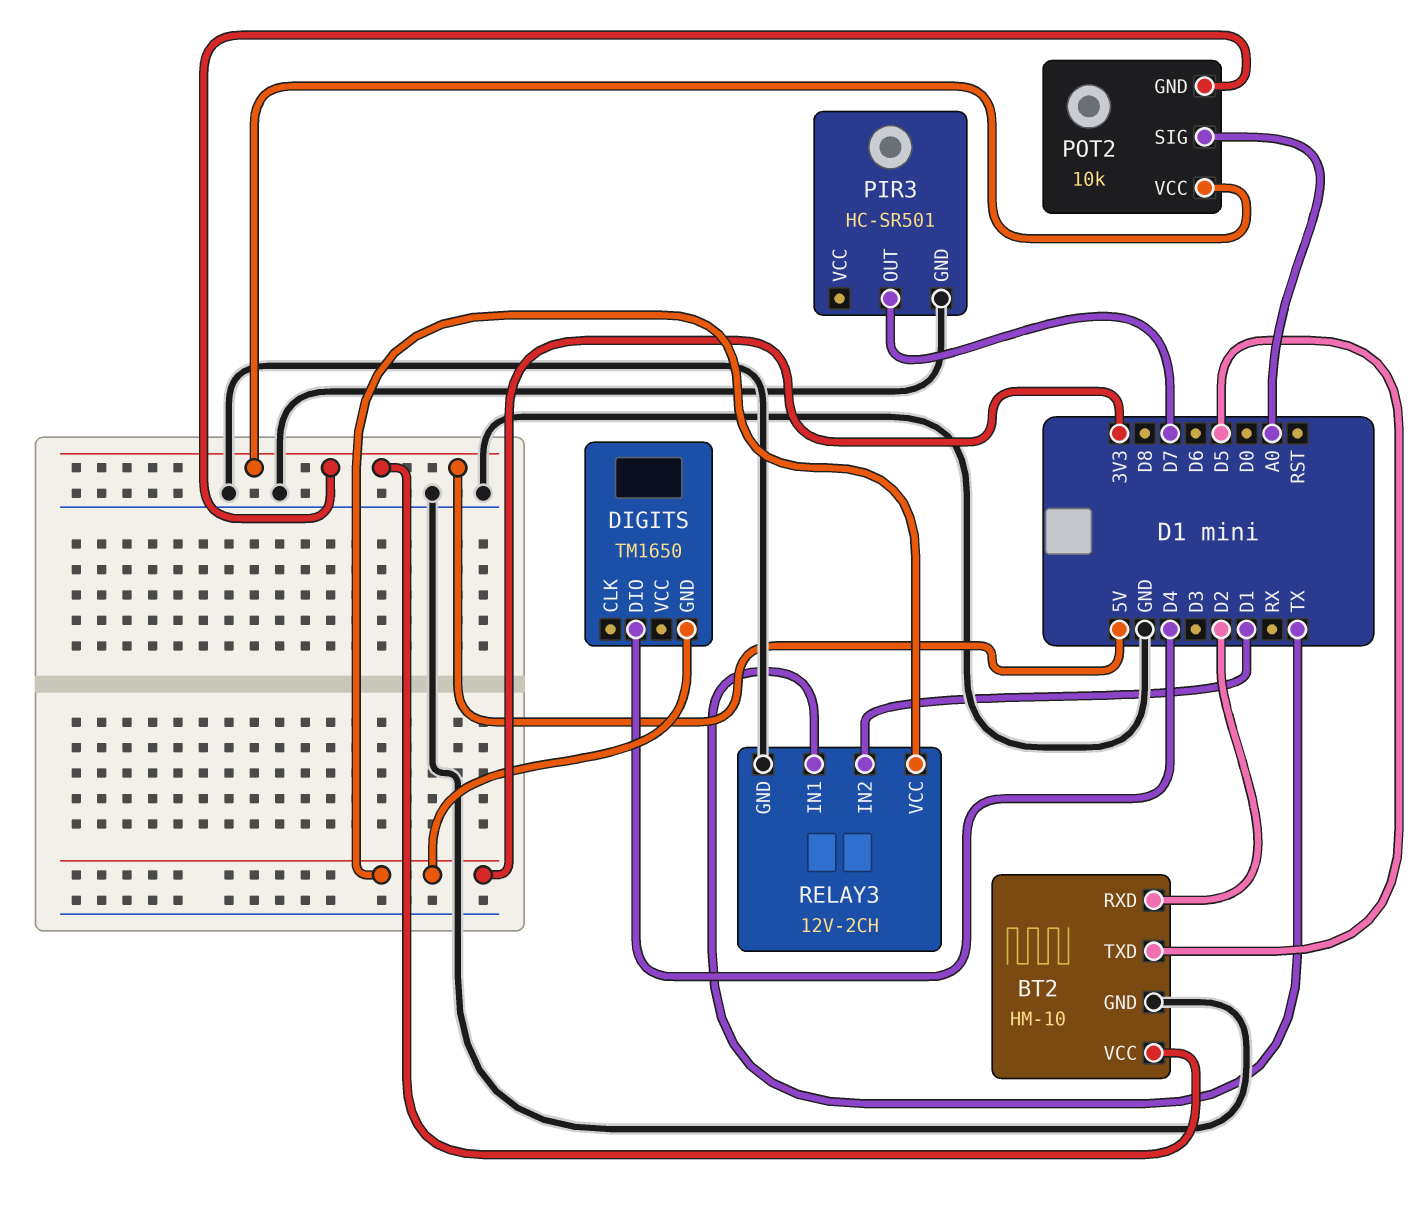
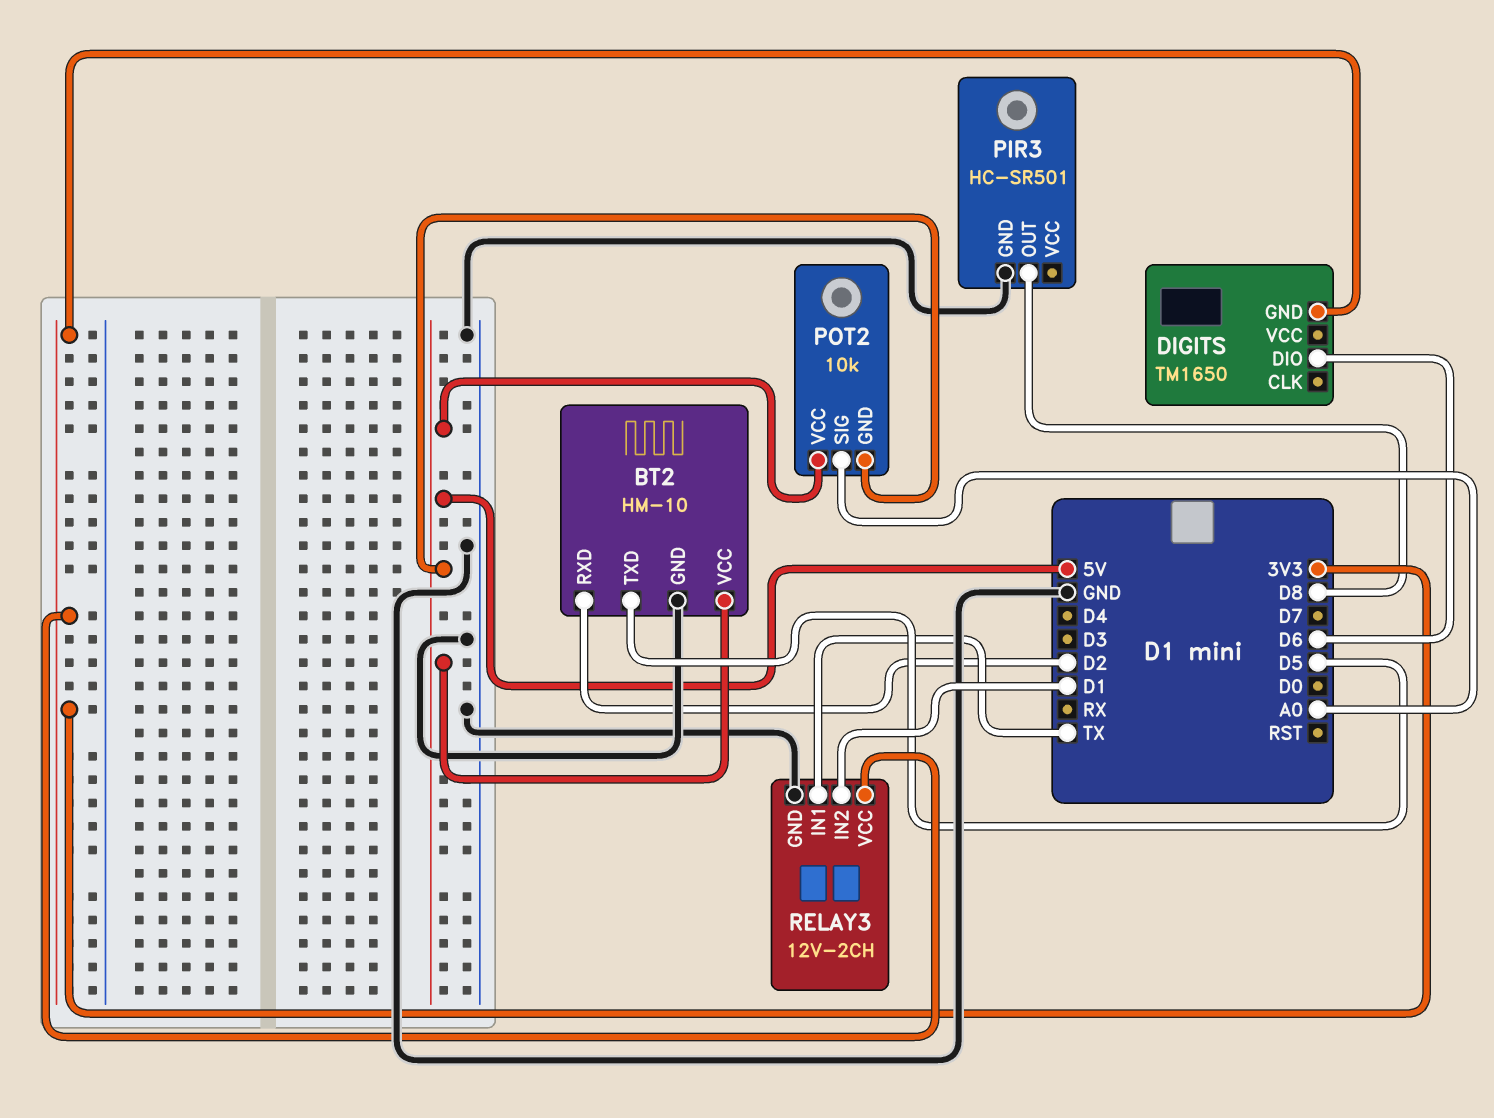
DIGITS pin DIO: D4 -> D6
PIR3 pin OUT: D7 -> D8

